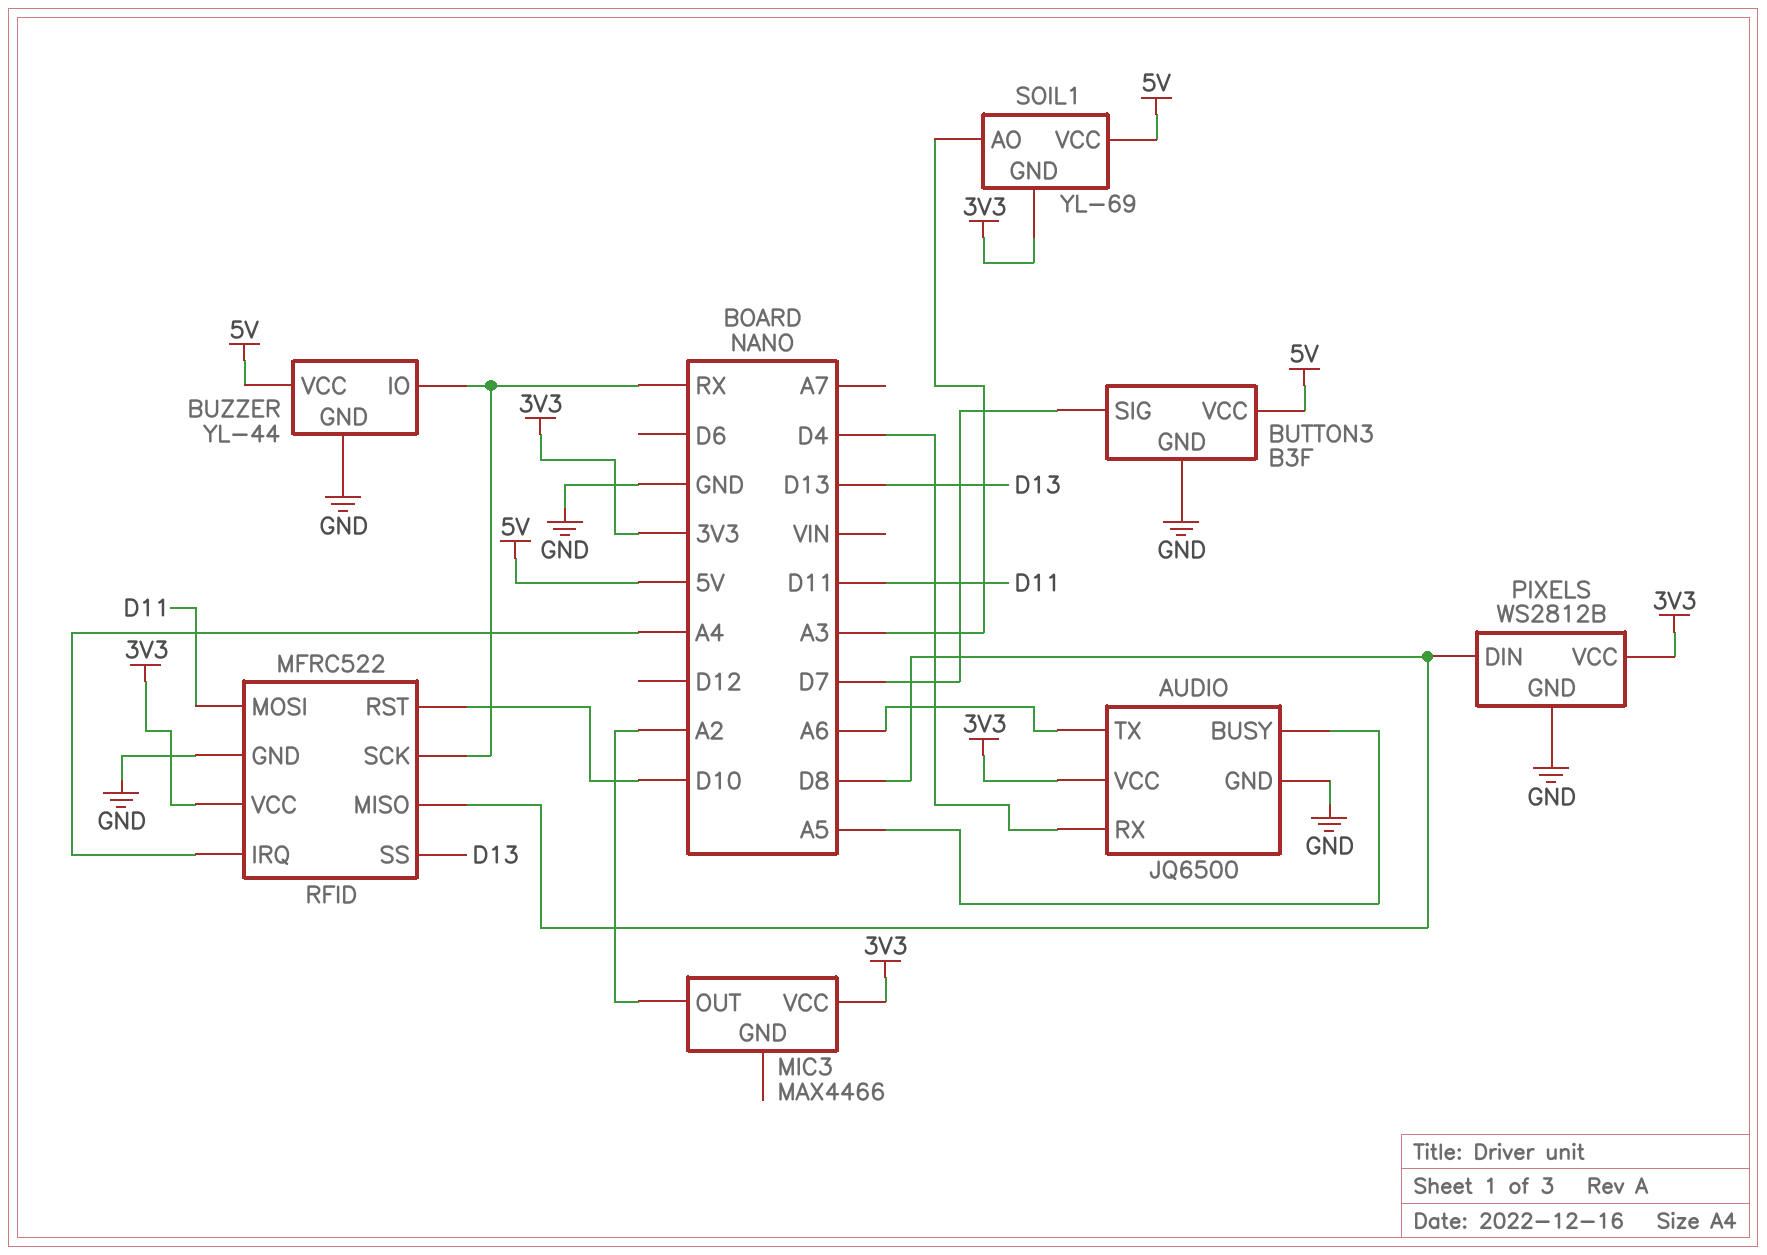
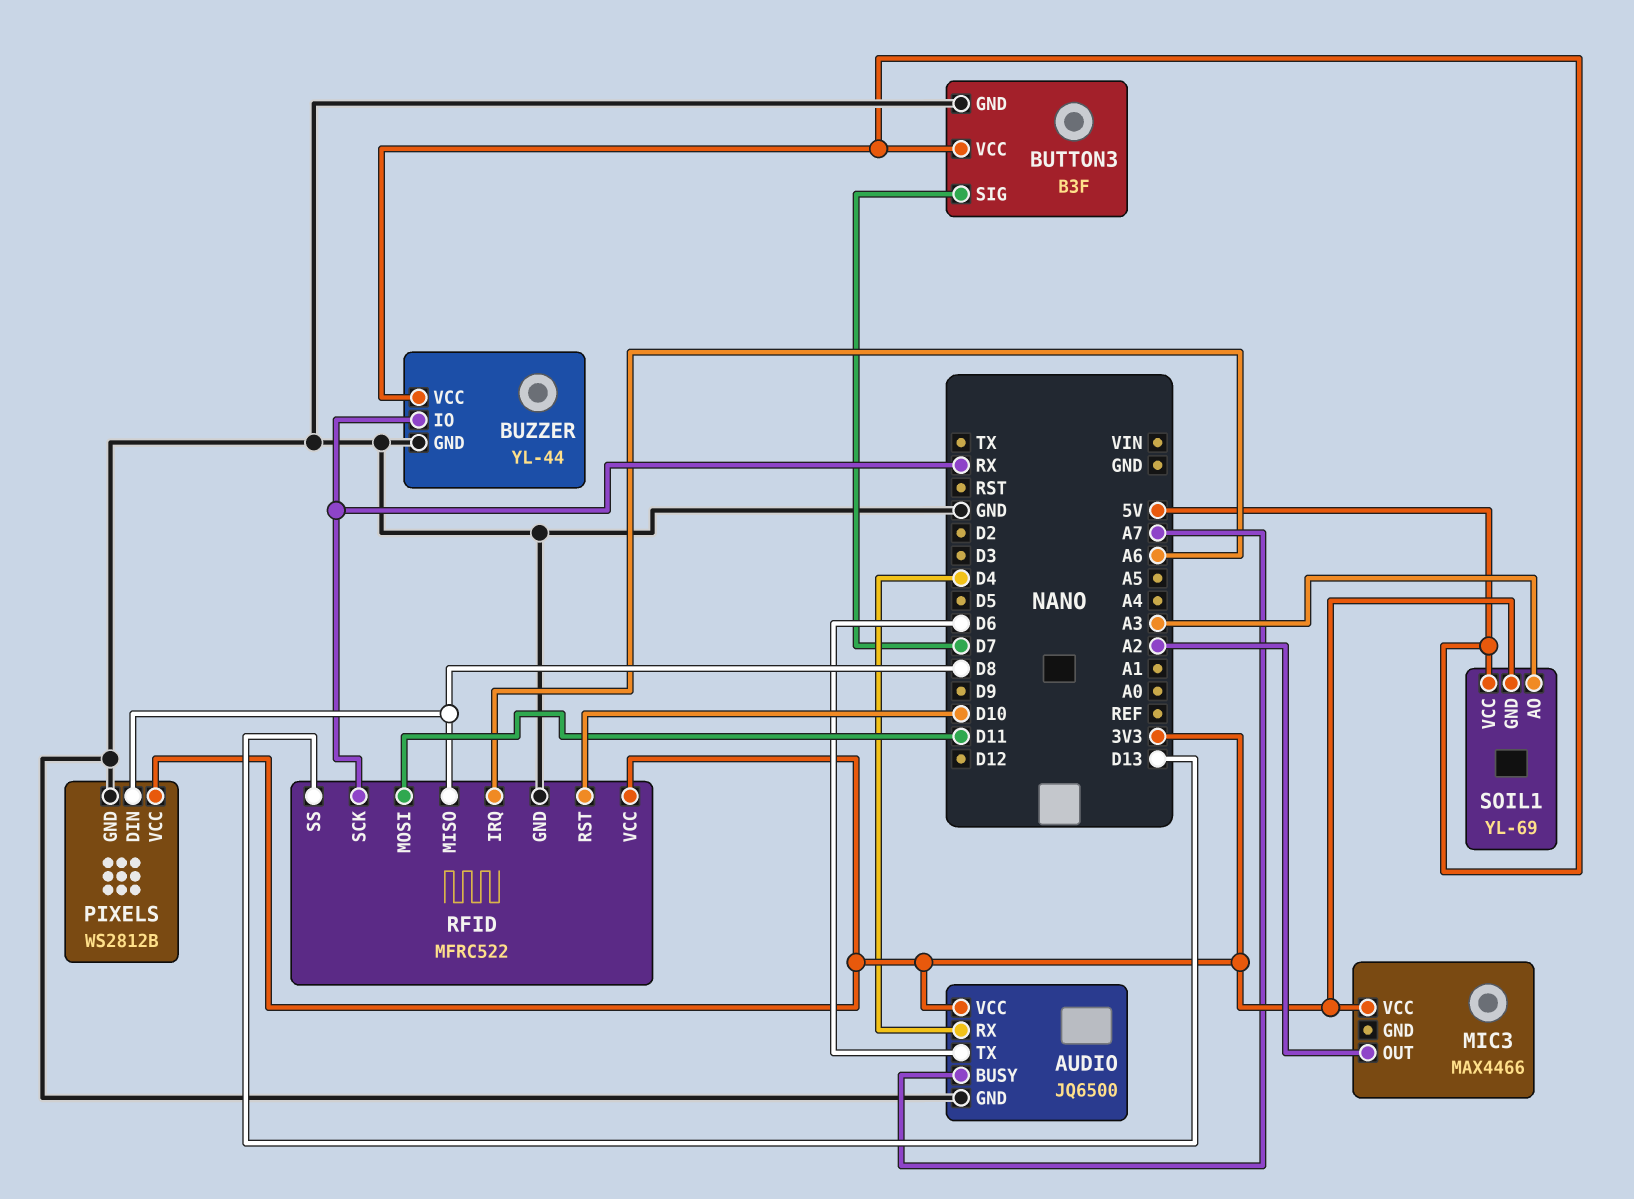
AUDIO pin BUSY: A5 -> A7
AUDIO pin TX: A6 -> D6
RFID pin IRQ: A4 -> A6

